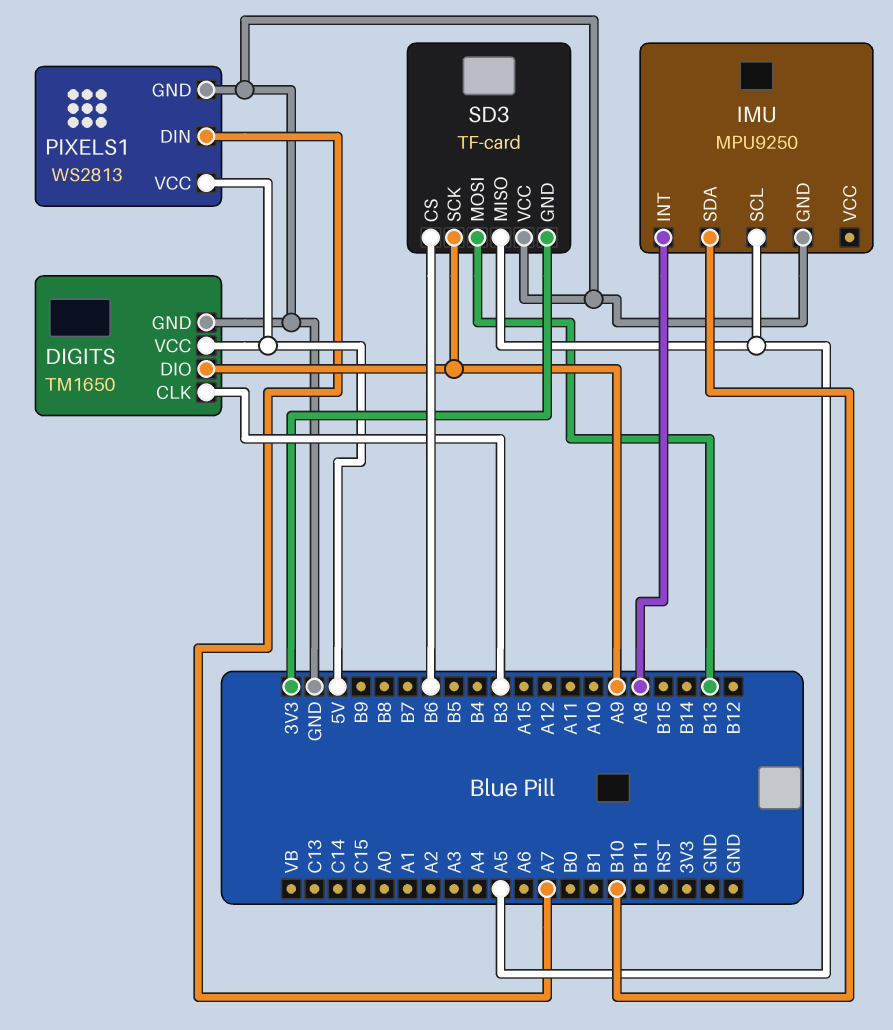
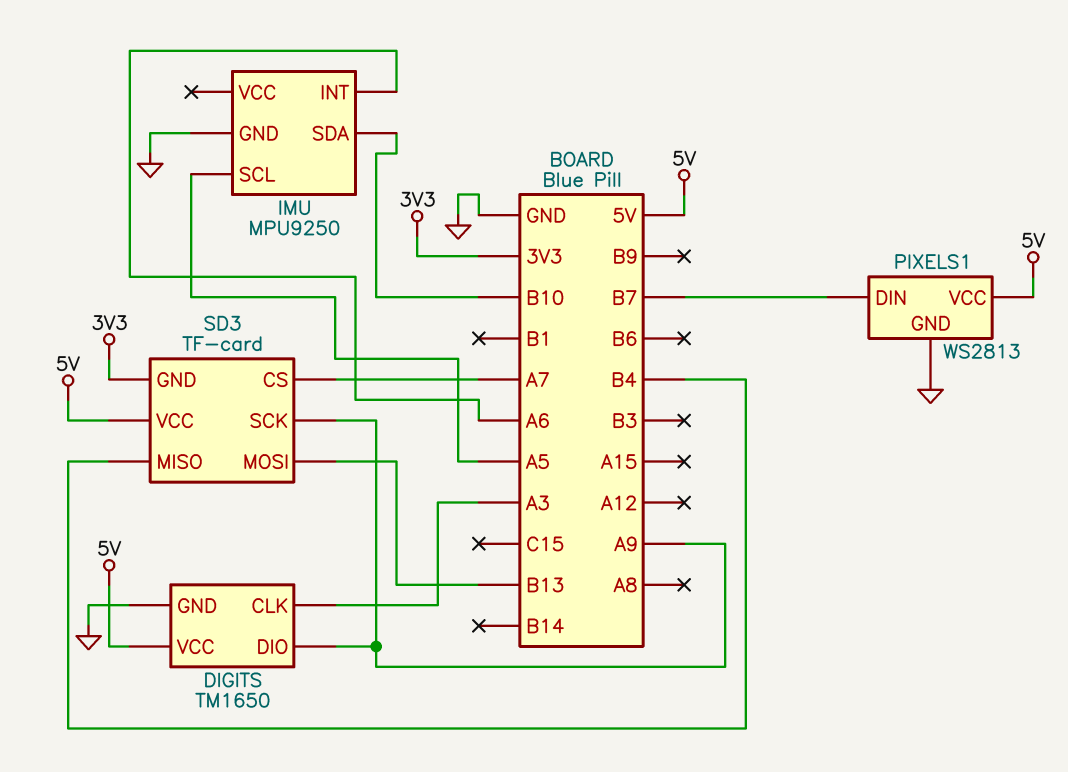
DIGITS pin CLK: B3 -> A3
IMU pin INT: A8 -> A6
PIXELS1 pin DIN: A7 -> B7
SD3 pin CS: B6 -> A7
SD3 pin MISO: A5 -> B4
SD3 pin VCC: GND -> 5V

